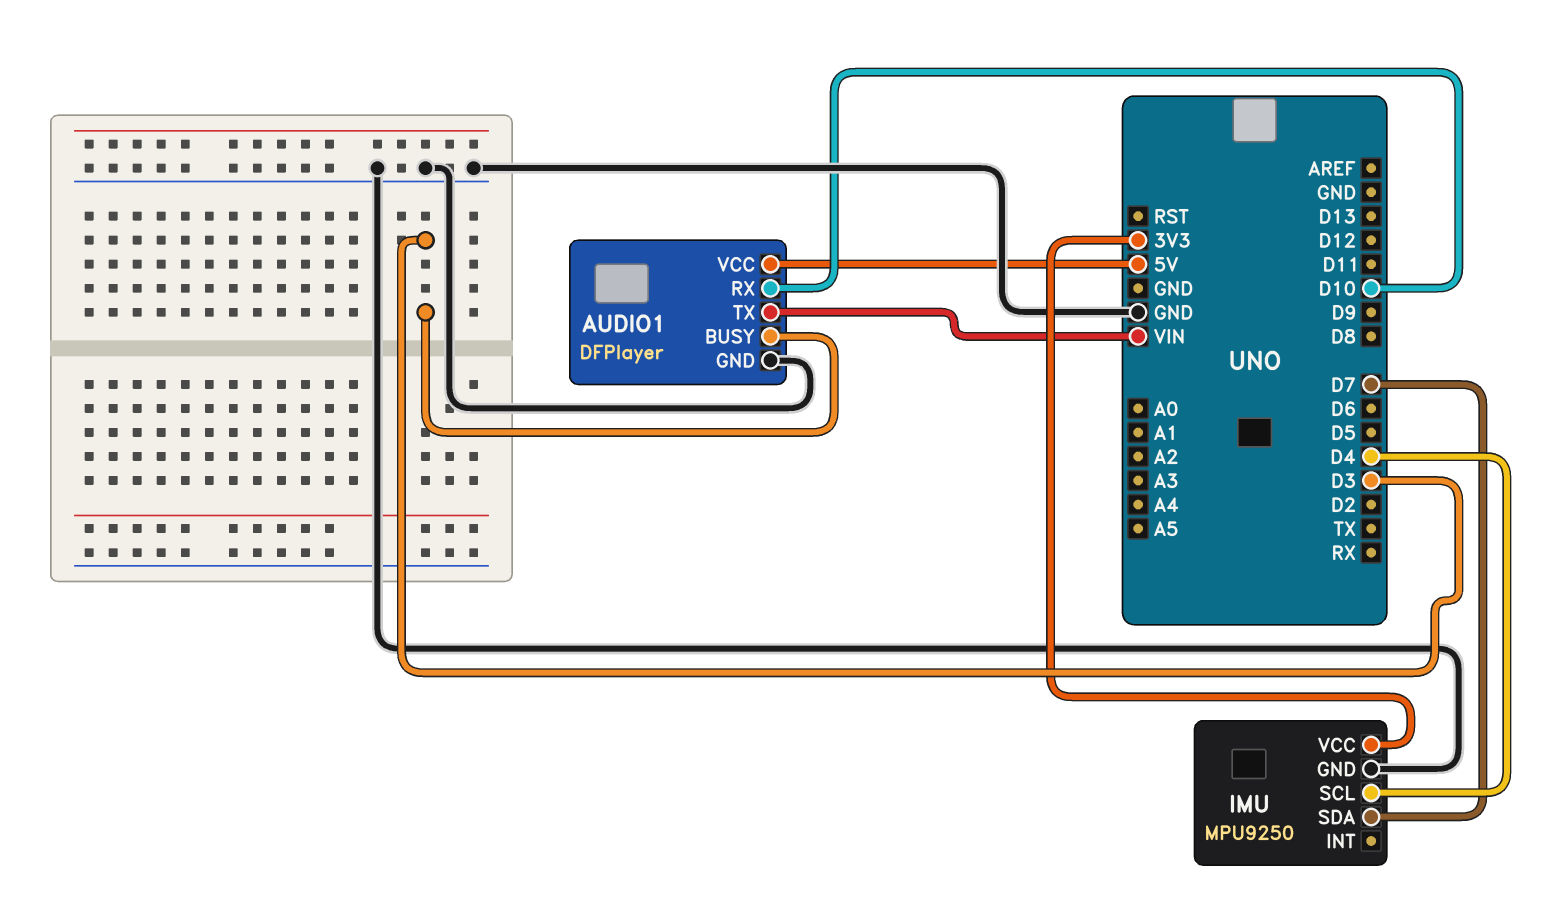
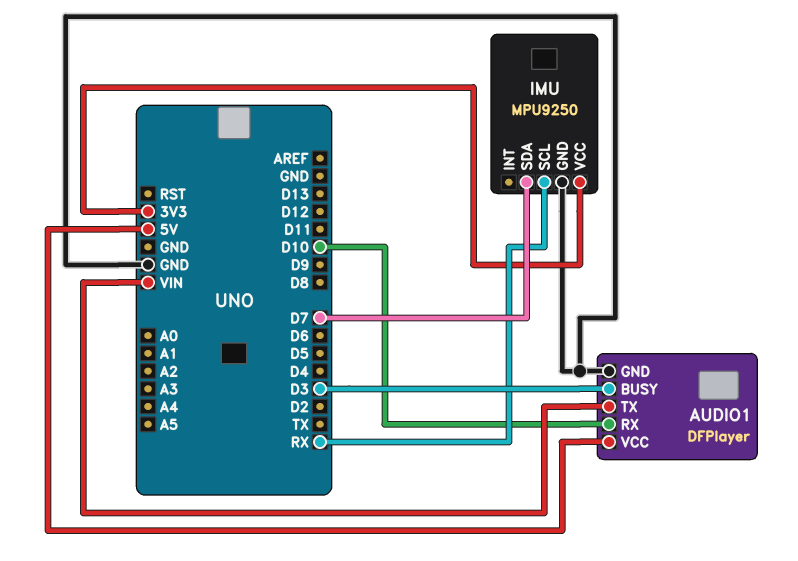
IMU pin SCL: D4 -> RX

